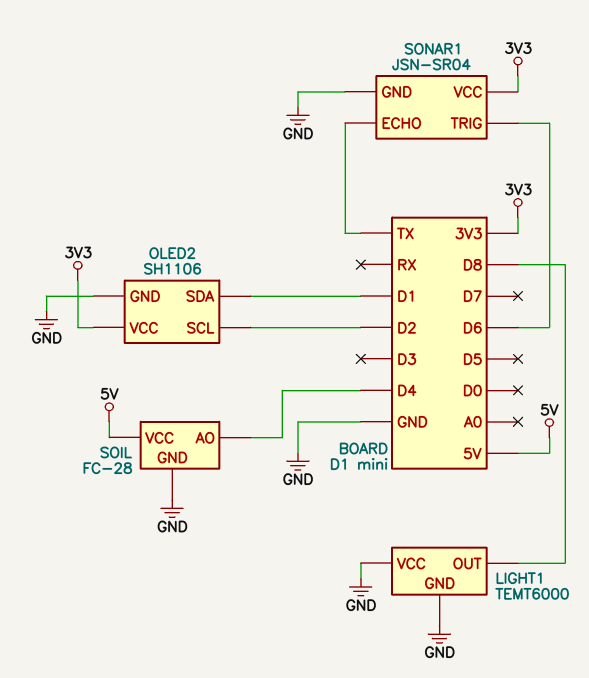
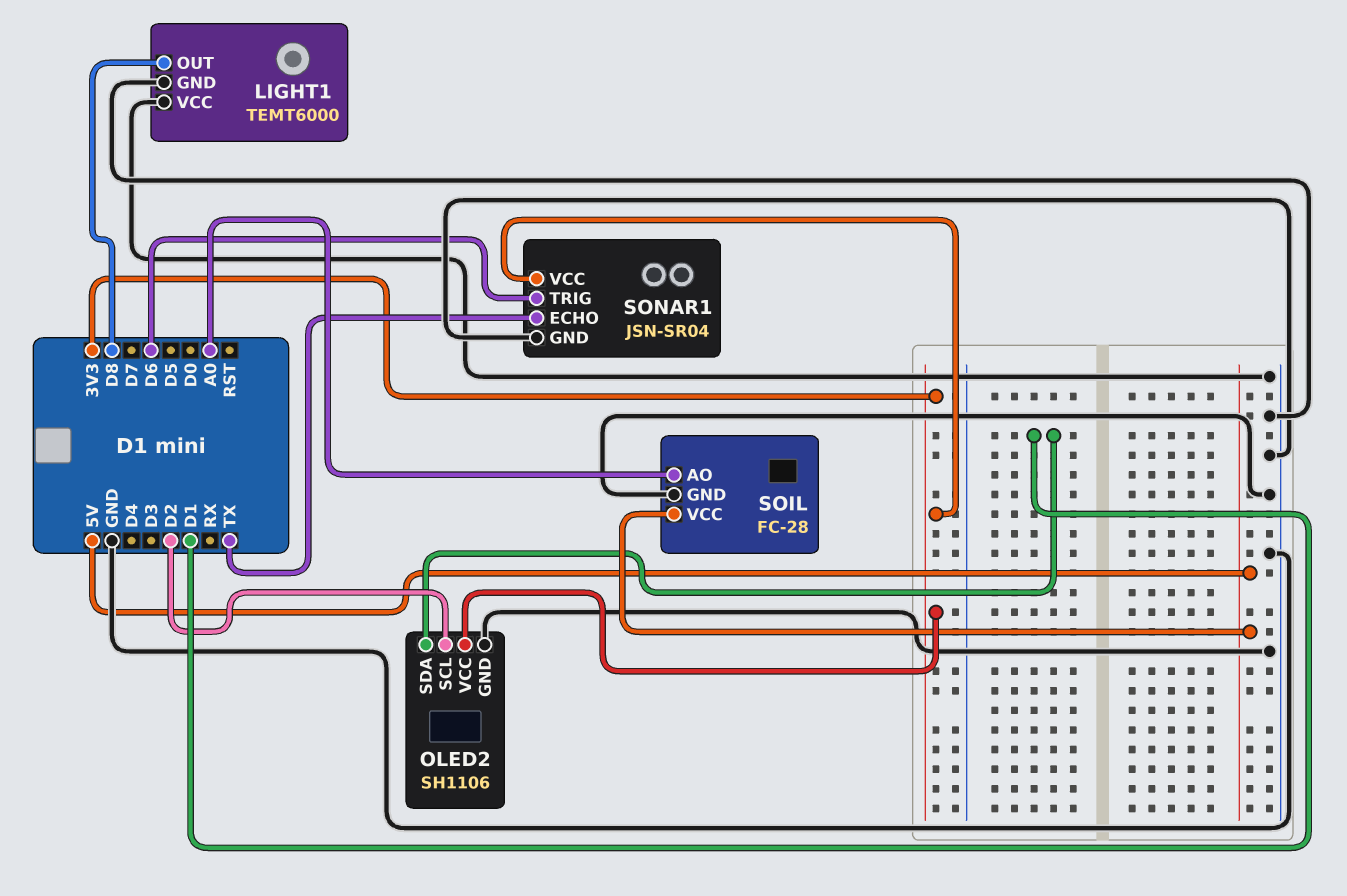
SOIL pin AO: D4 -> A0

